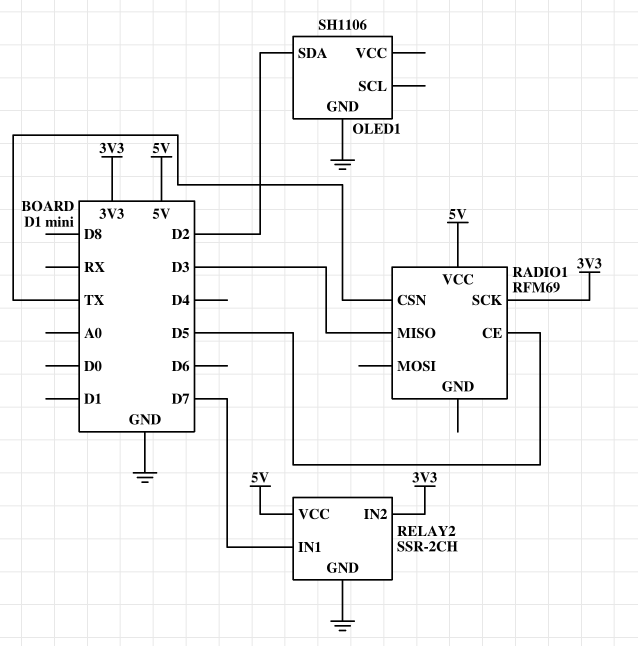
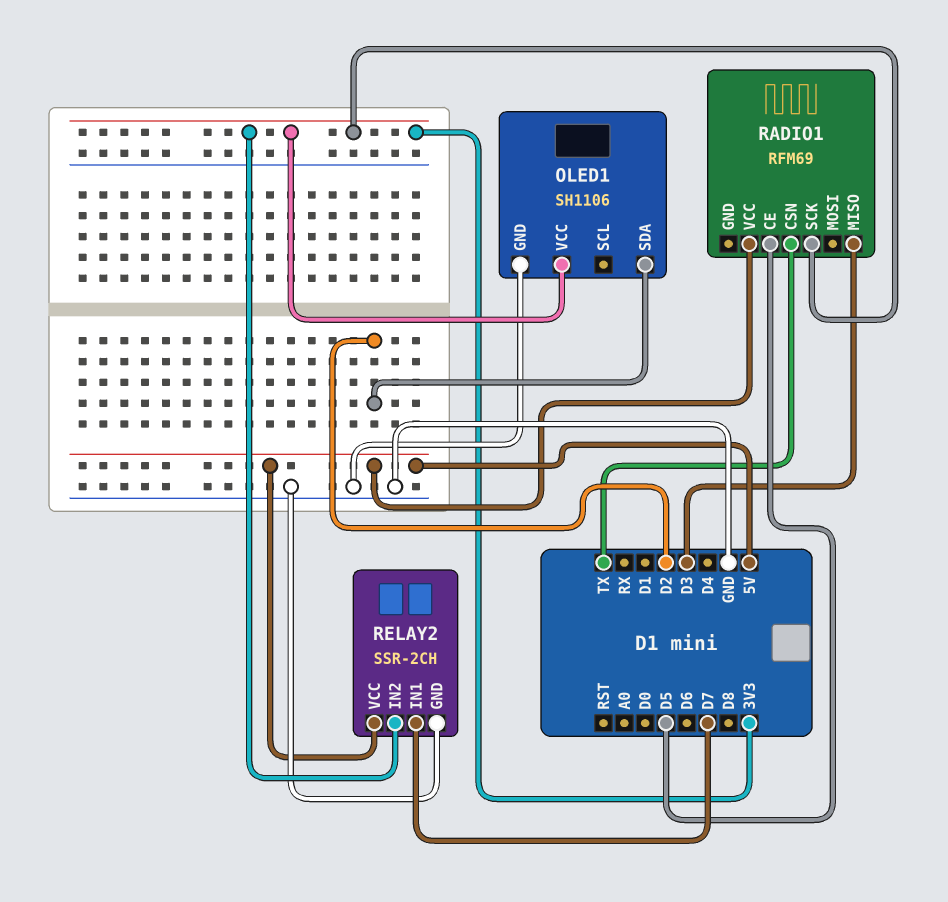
OLED1 pin VCC: none -> 3V3

